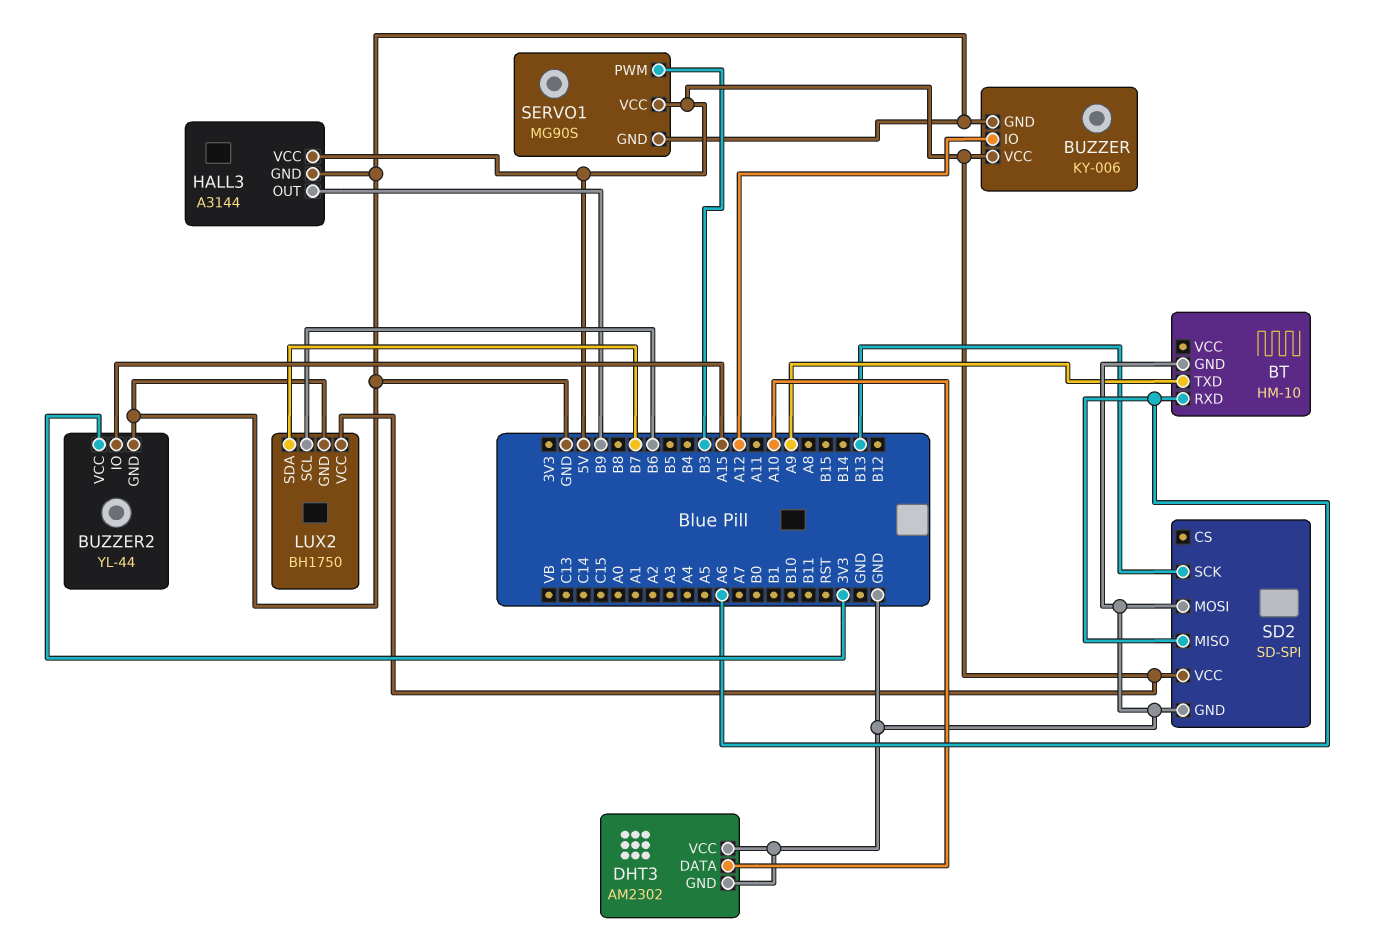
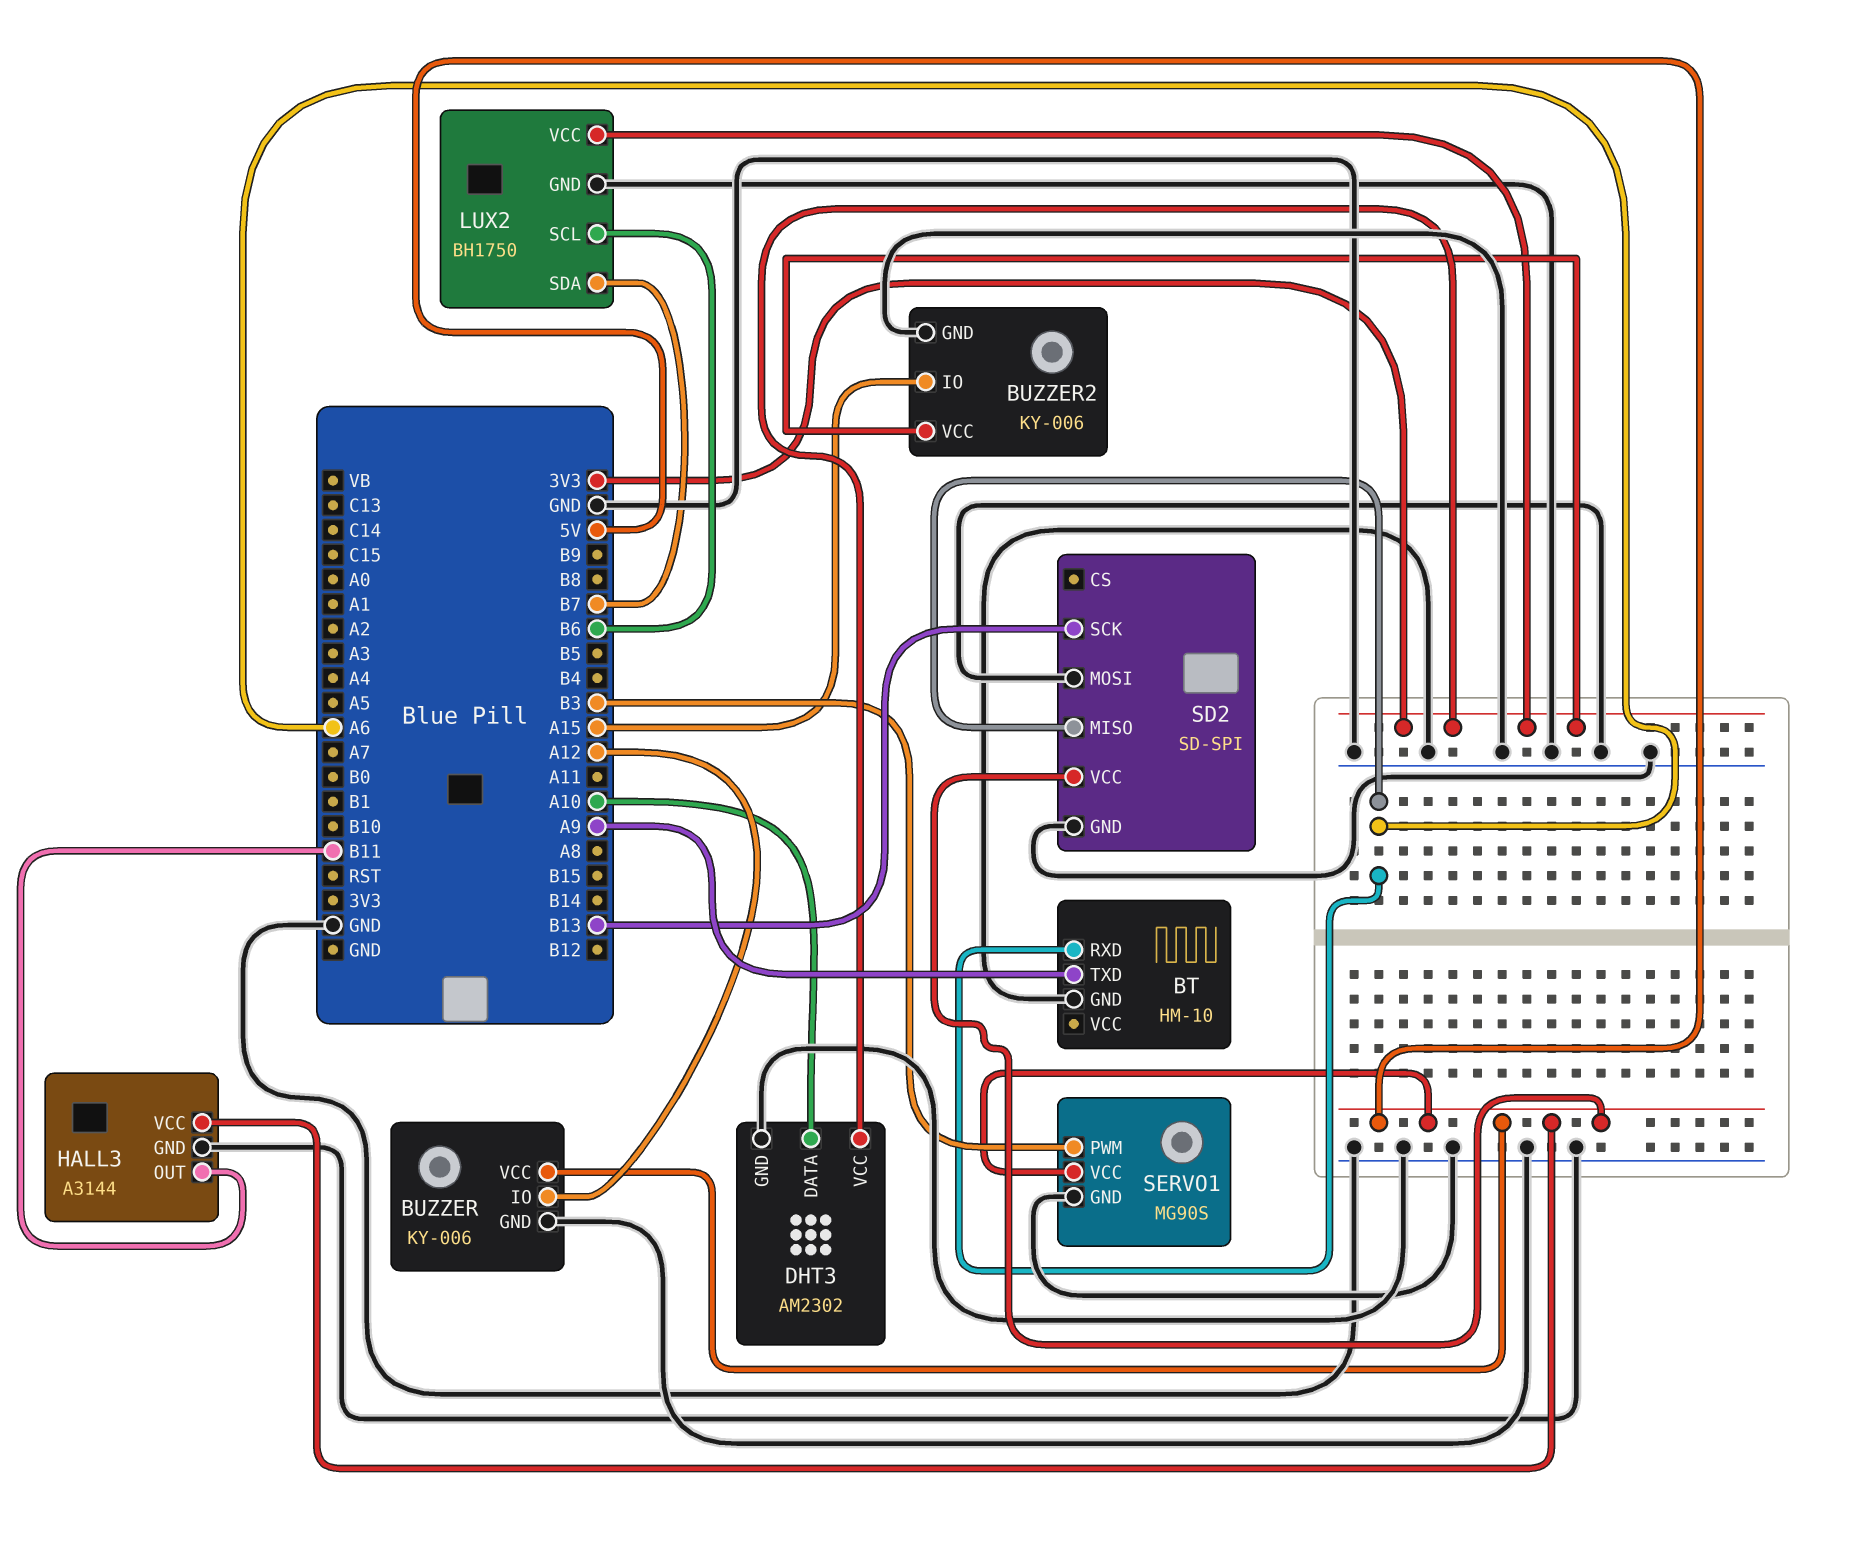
BUZZER2: YL-44 -> KY-006
DHT3 pin VCC: GND -> 3V3
HALL3 pin OUT: B9 -> B11
LUX2 pin VCC: 5V -> 3V3

